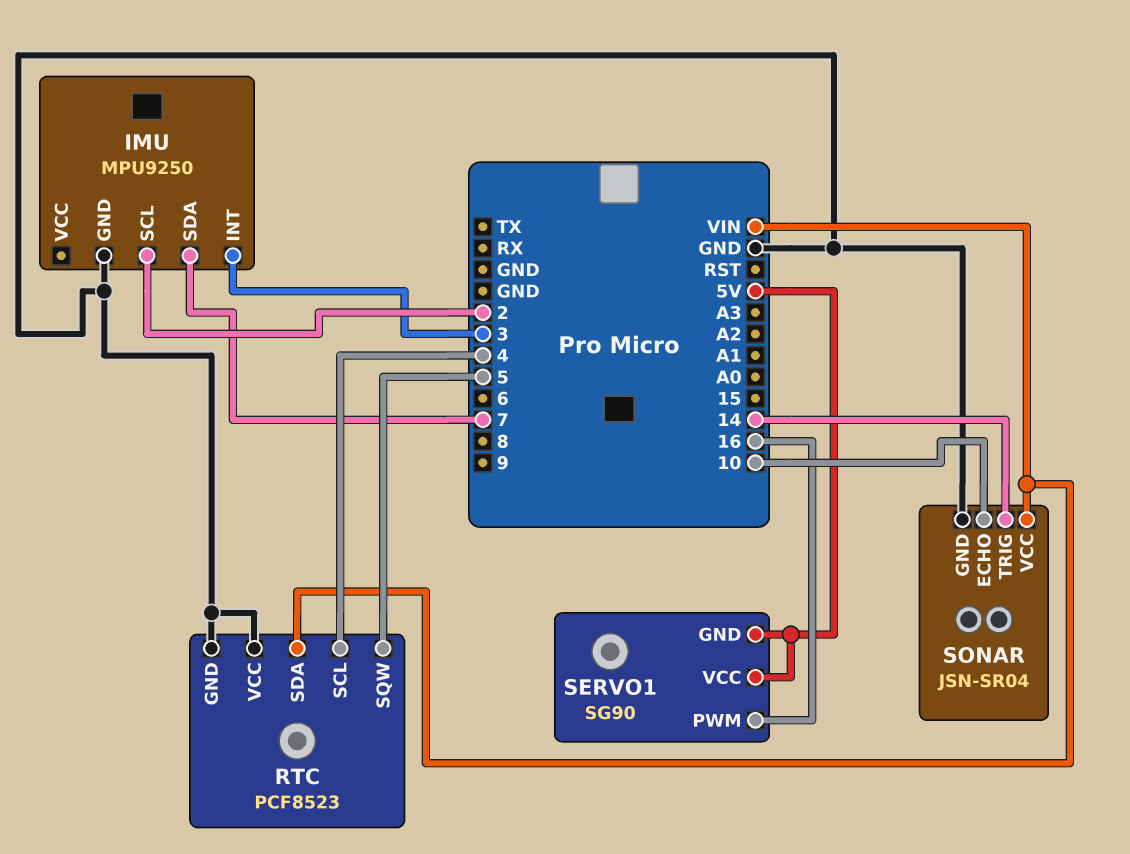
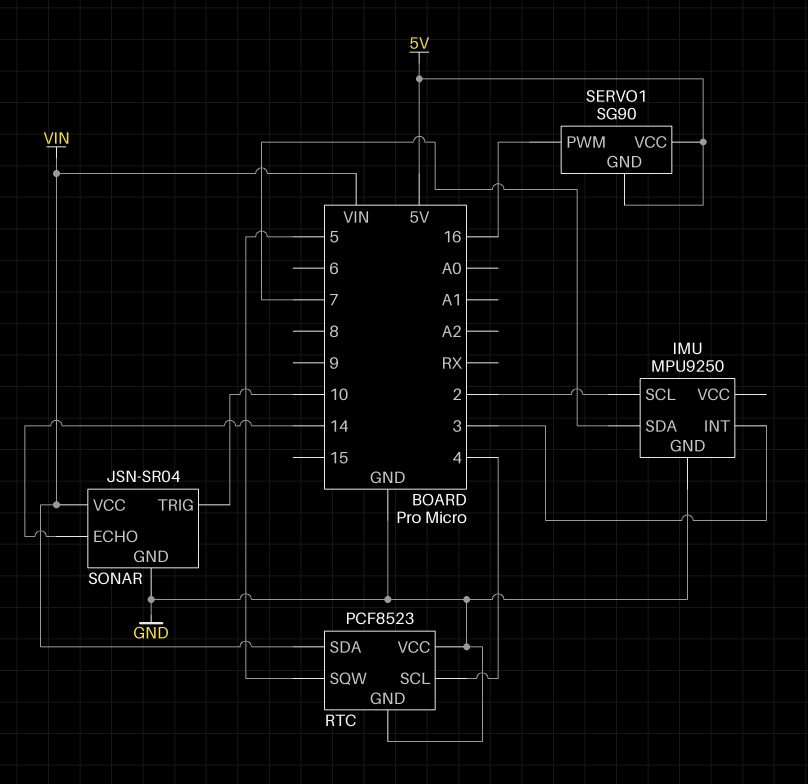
SONAR pin ECHO: 10 -> 14
SONAR pin TRIG: 14 -> 10

